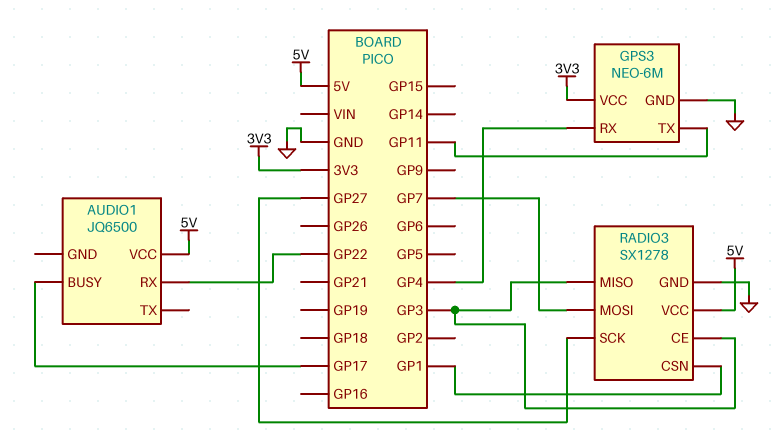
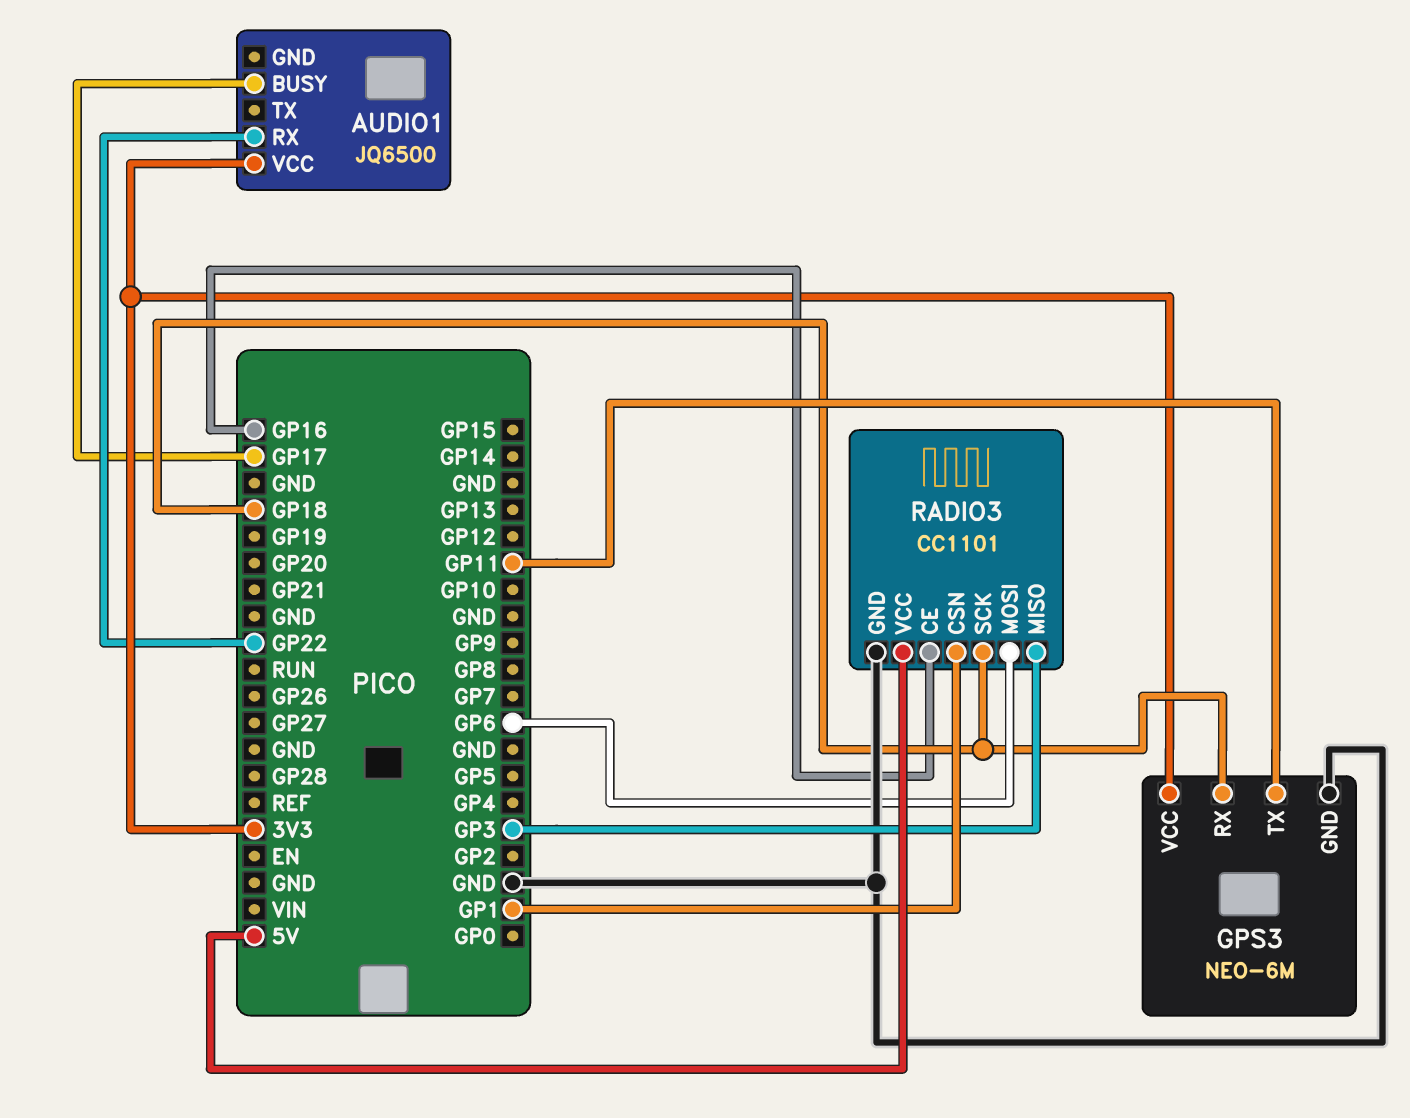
AUDIO1 pin VCC: 5V -> 3V3
GPS3 pin RX: GP4 -> GP18
RADIO3: SX1278 -> CC1101
RADIO3 pin CE: GP3 -> GP16
RADIO3 pin MOSI: GP7 -> GP6
RADIO3 pin SCK: GP27 -> GP18

